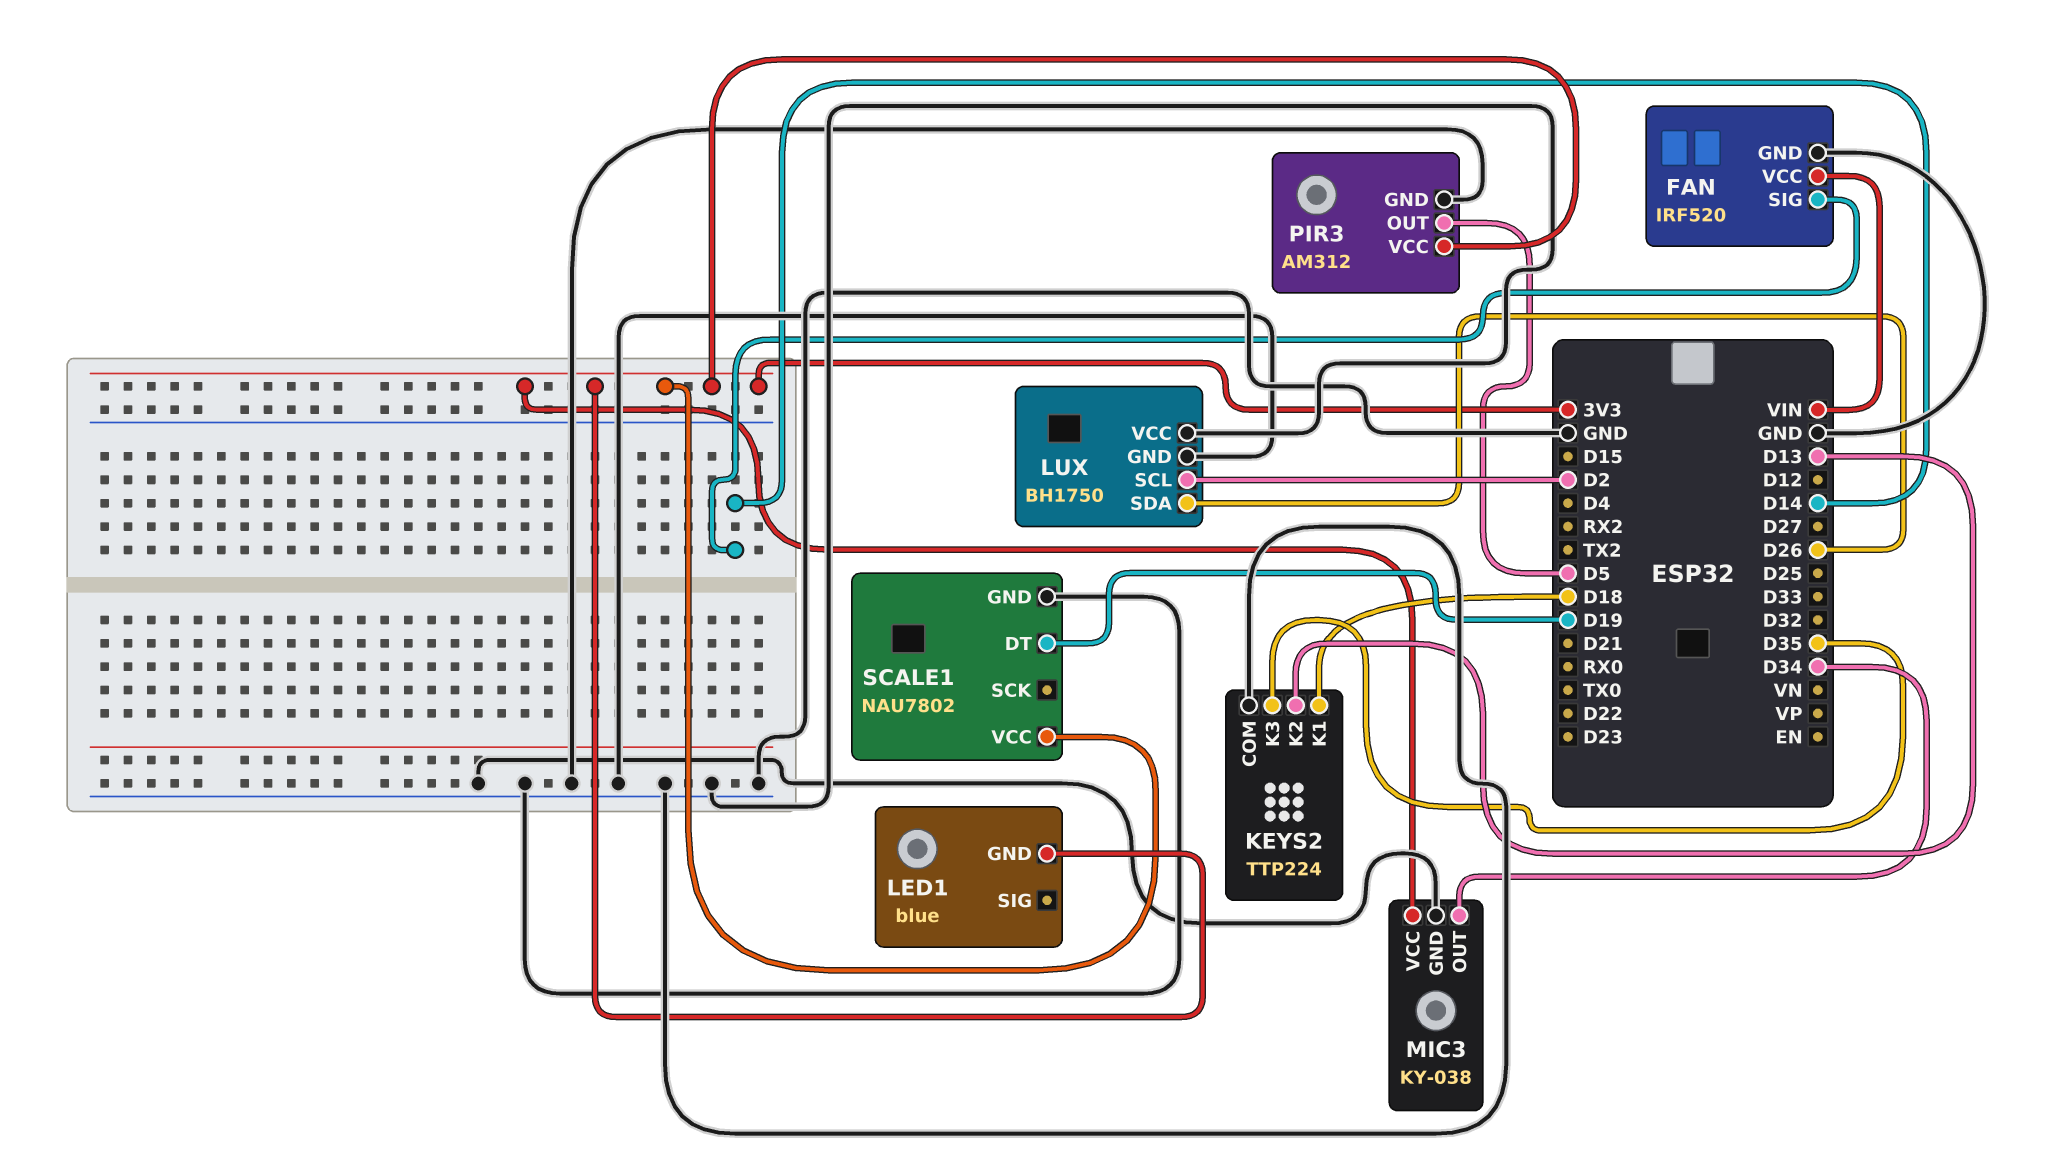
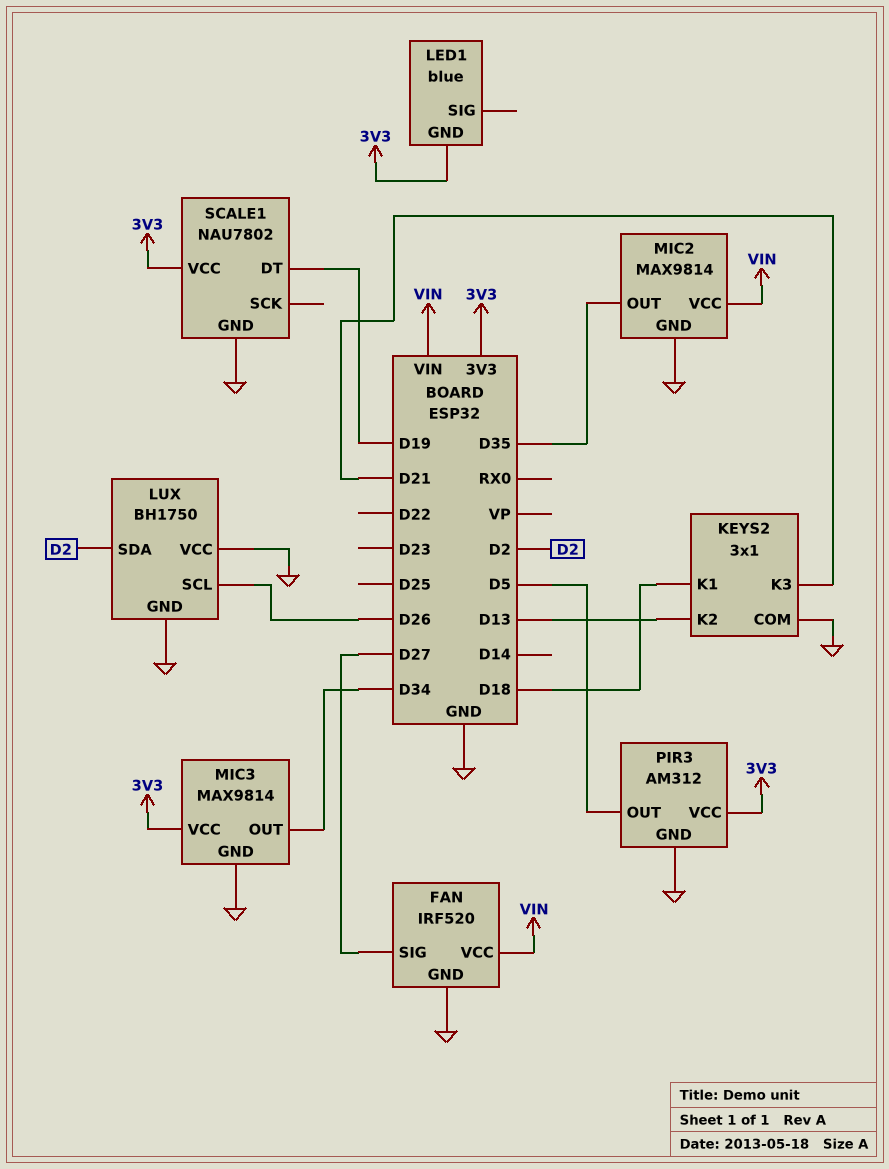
FAN pin SIG: D14 -> D27
KEYS2: TTP224 -> 3x1
KEYS2 pin K3: D35 -> D21
LUX pin SCL: D2 -> D26
LUX pin SDA: D26 -> D2
MIC2: none -> MAX9814
MIC2 pin GND: none -> GND
MIC2 pin OUT: none -> D35
MIC2 pin VCC: none -> VIN
MIC3: KY-038 -> MAX9814

